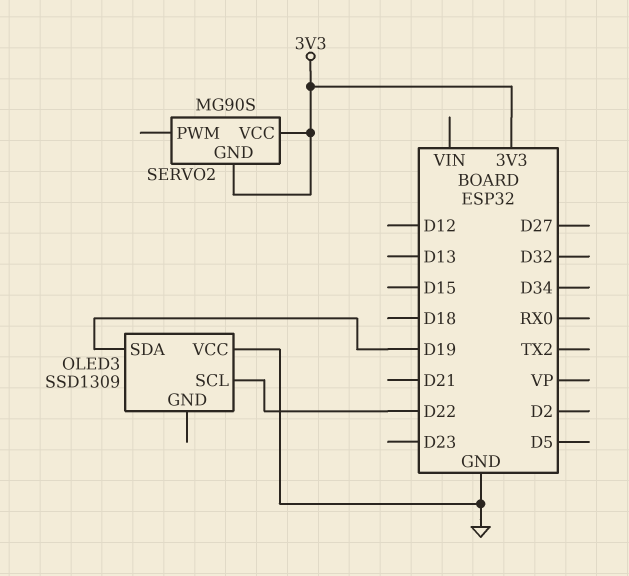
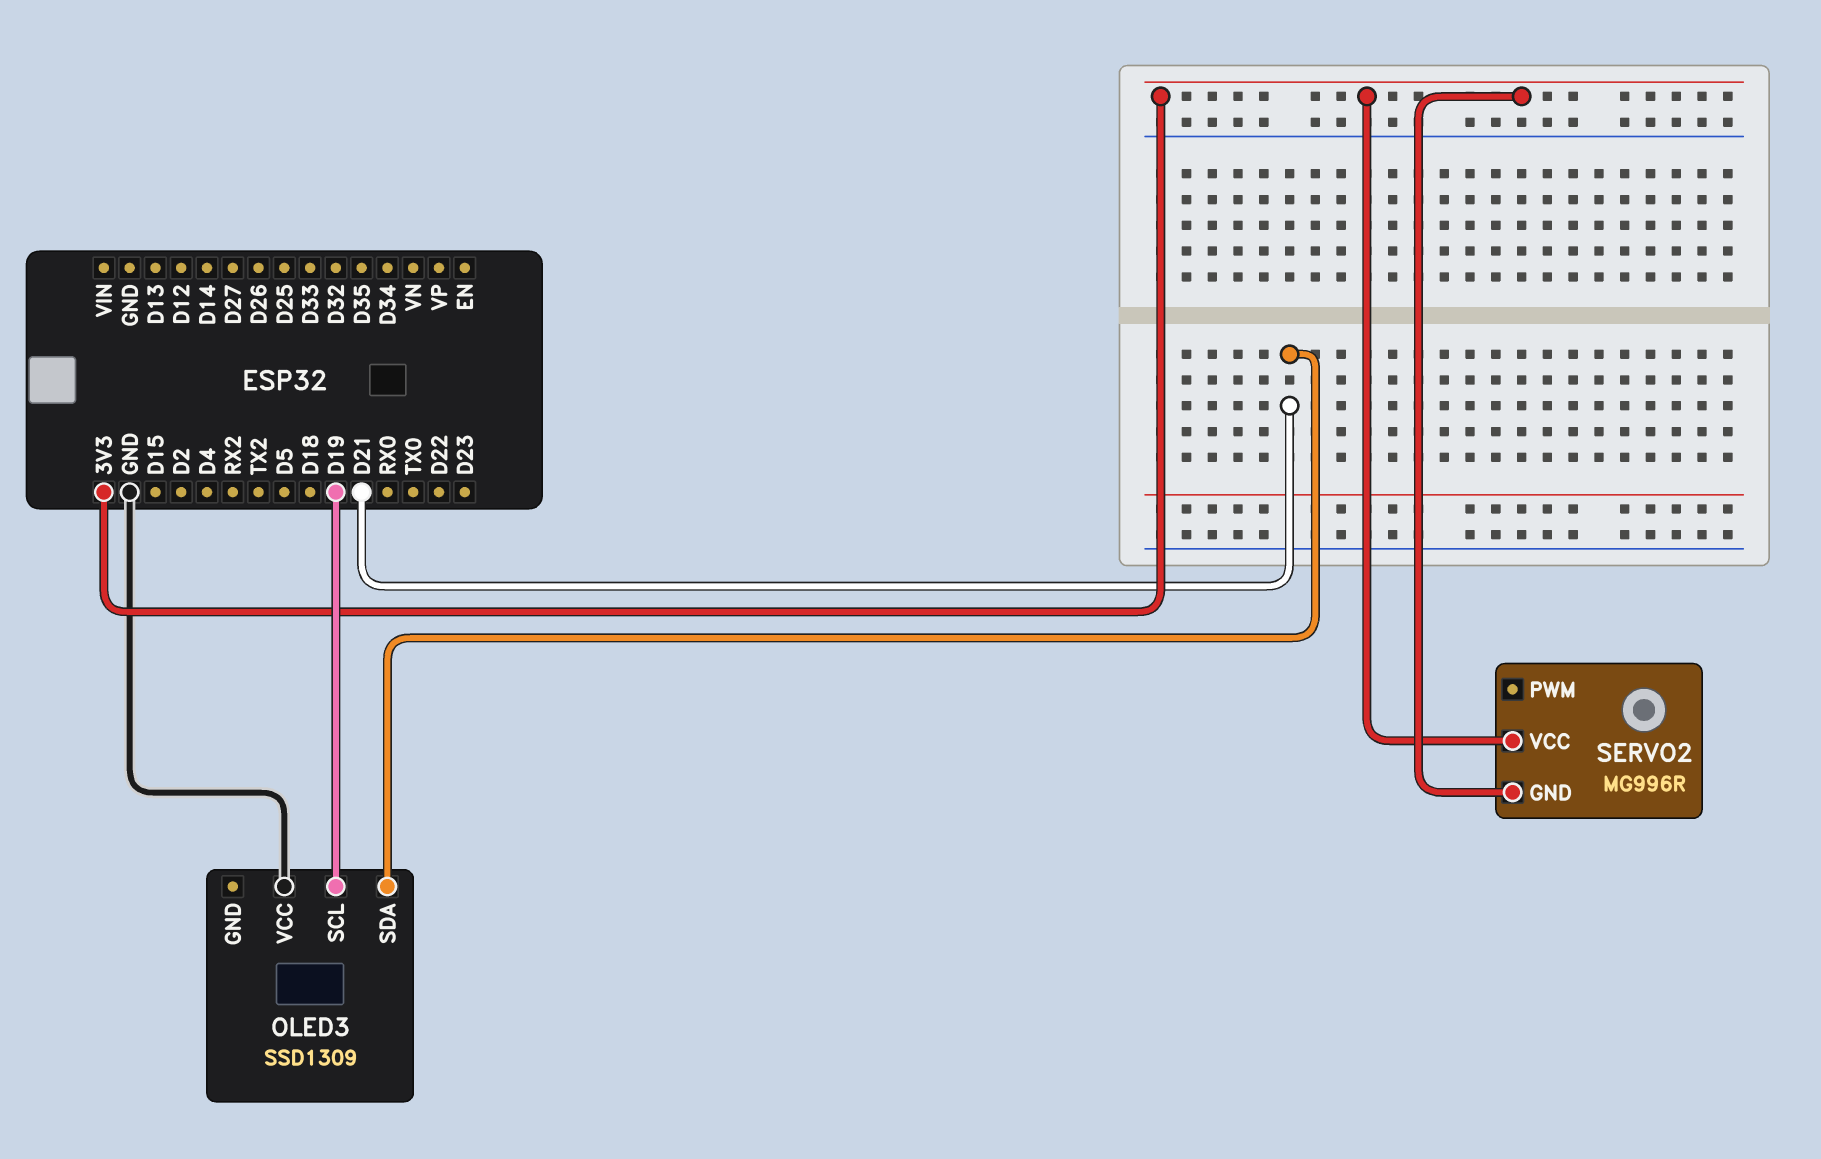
OLED3 pin SCL: D22 -> D19
OLED3 pin SDA: D19 -> D21
SERVO2: MG90S -> MG996R

